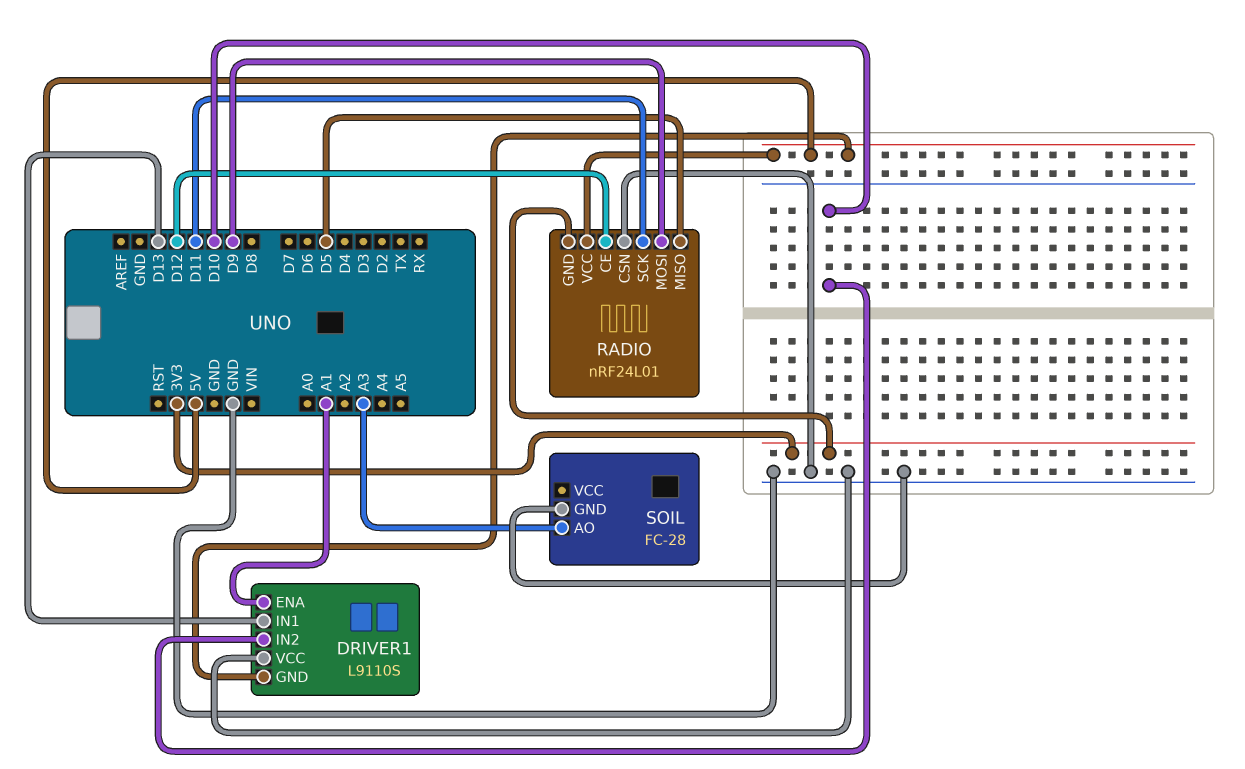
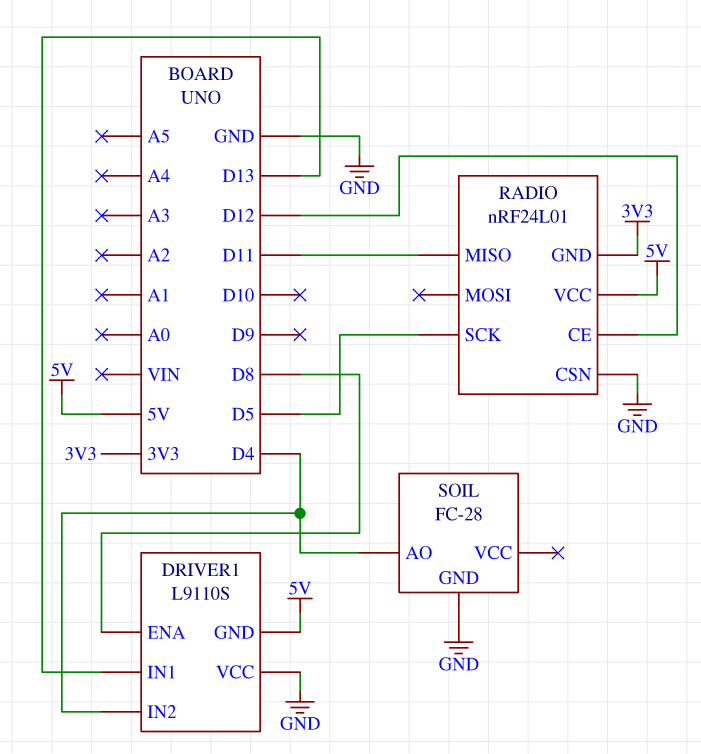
DRIVER1 pin ENA: A1 -> D8
DRIVER1 pin IN2: D10 -> D4
RADIO pin MISO: D5 -> D11
RADIO pin MOSI: D9 -> none
RADIO pin SCK: D11 -> D5
SOIL pin AO: A3 -> D4

